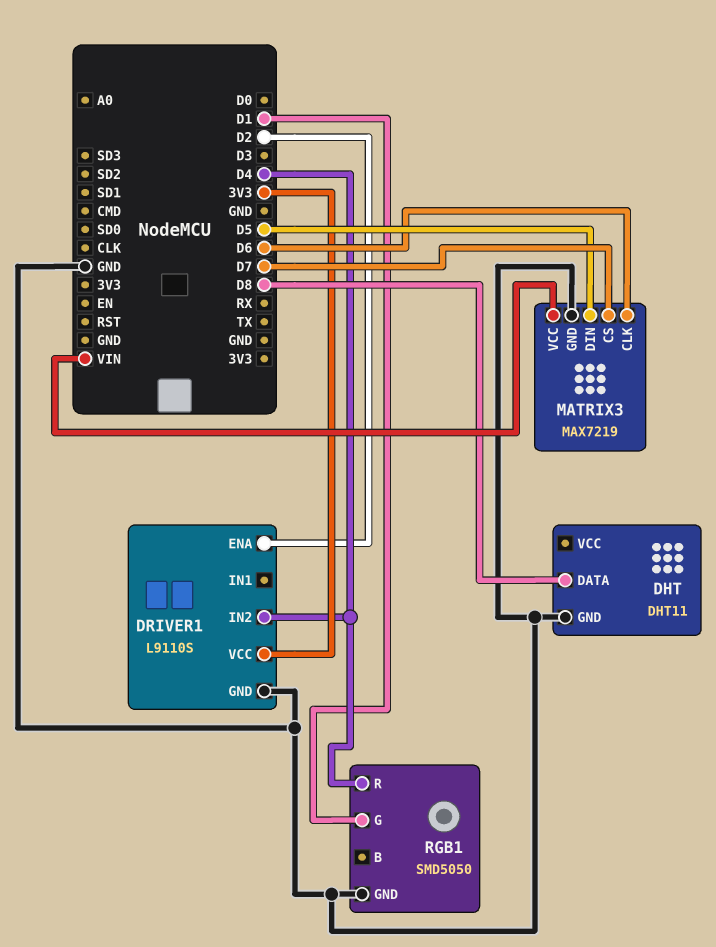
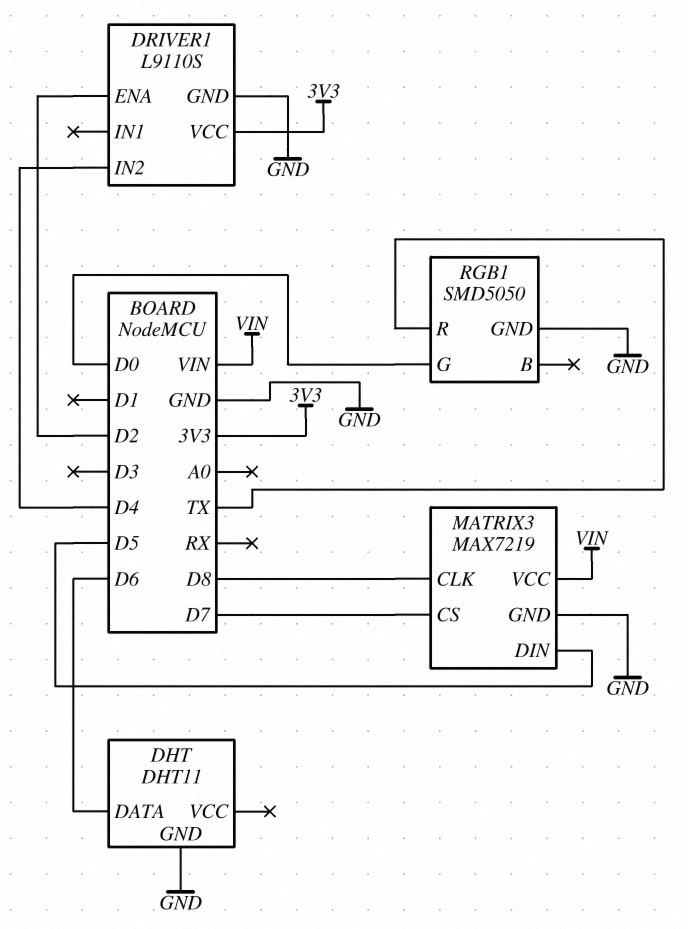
DHT pin DATA: D8 -> D6
MATRIX3 pin CLK: D6 -> D8
RGB1 pin G: D1 -> D0
RGB1 pin R: D4 -> TX

